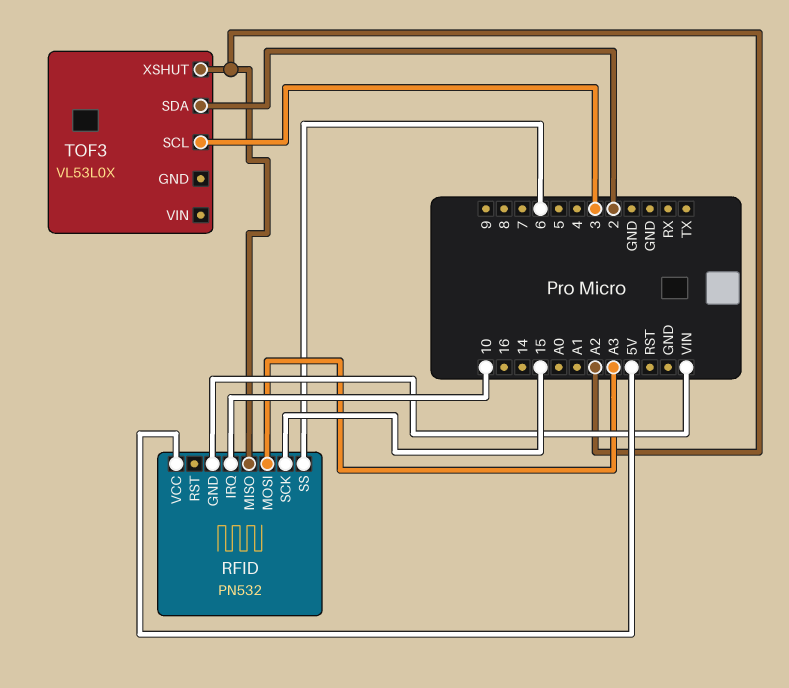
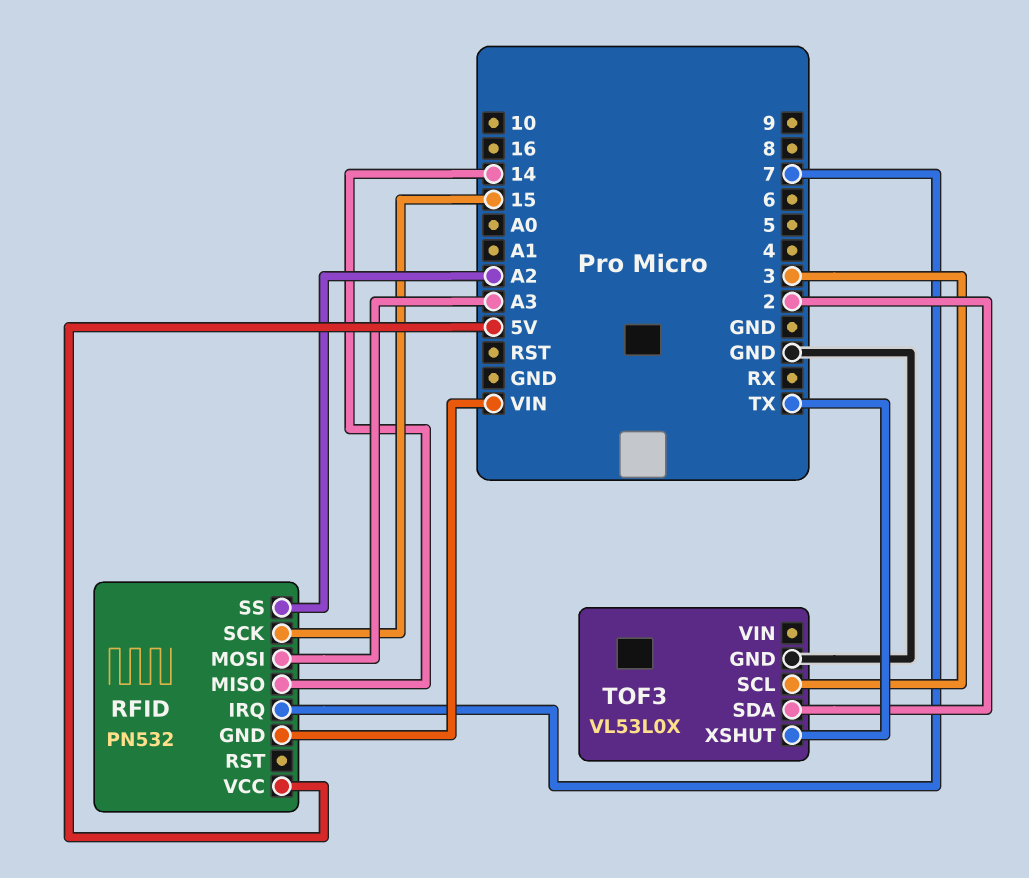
RFID pin IRQ: 10 -> 7
RFID pin MISO: A2 -> 14
RFID pin SS: 6 -> A2
TOF3 pin GND: none -> GND
TOF3 pin XSHUT: A2 -> TX

